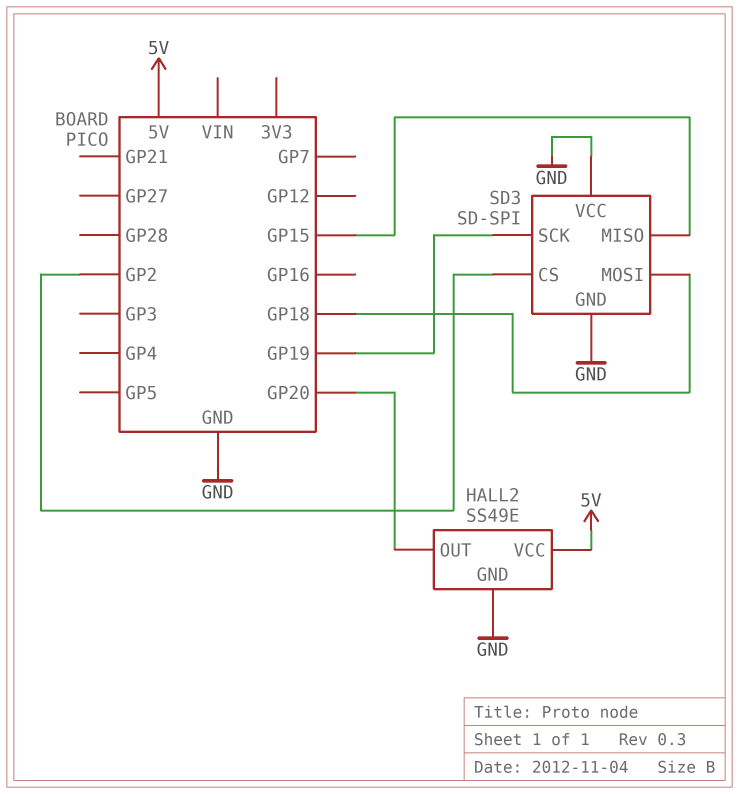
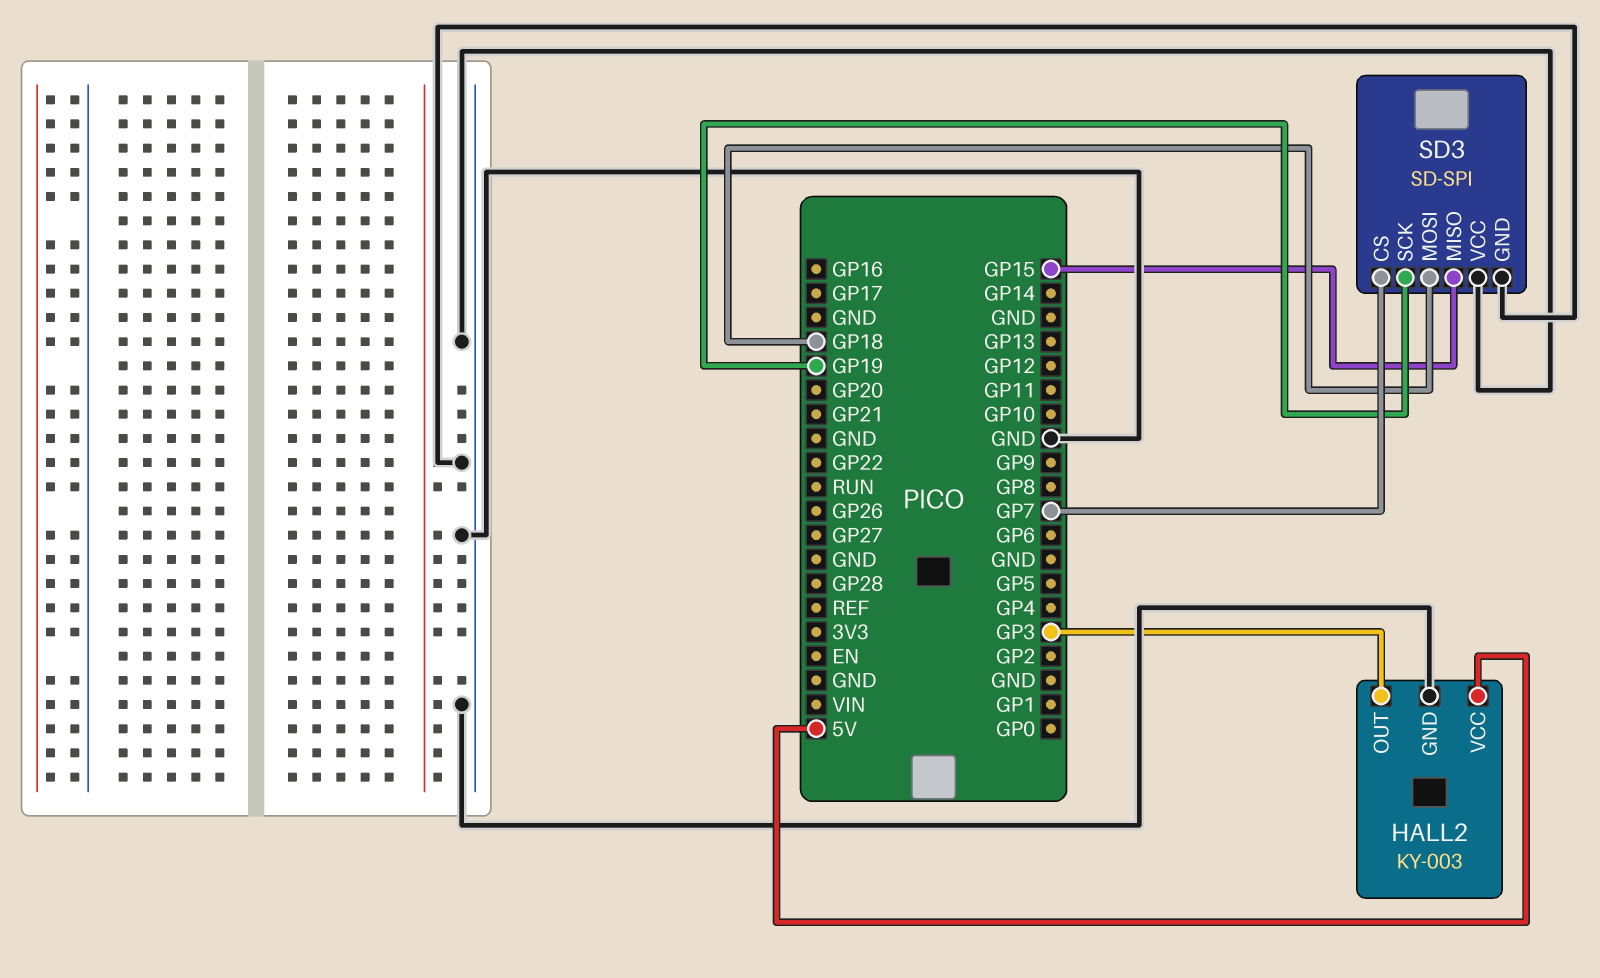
HALL2: SS49E -> KY-003
HALL2 pin OUT: GP20 -> GP3
SD3 pin CS: GP2 -> GP7

